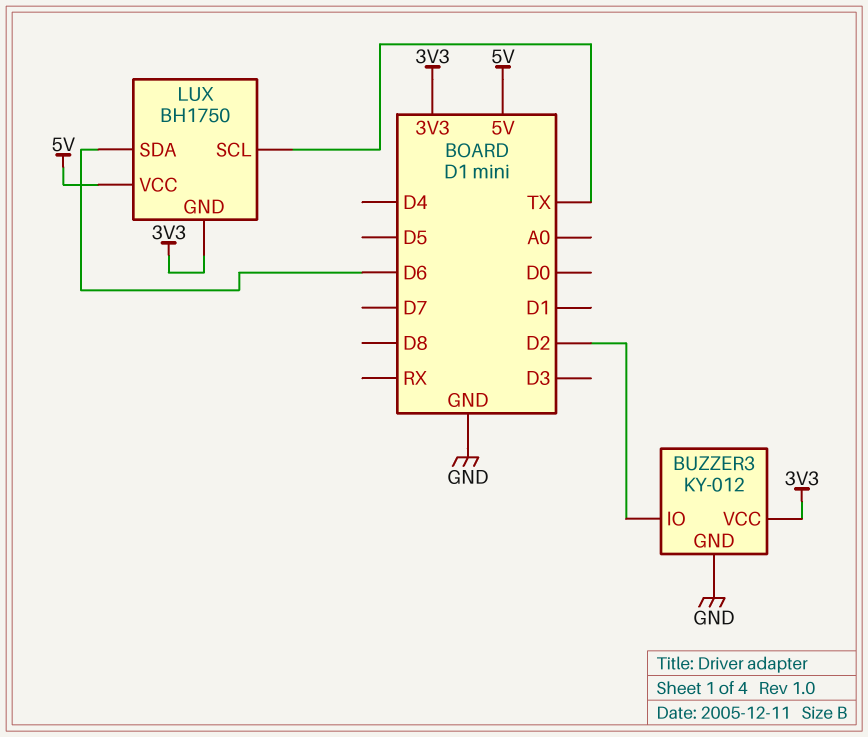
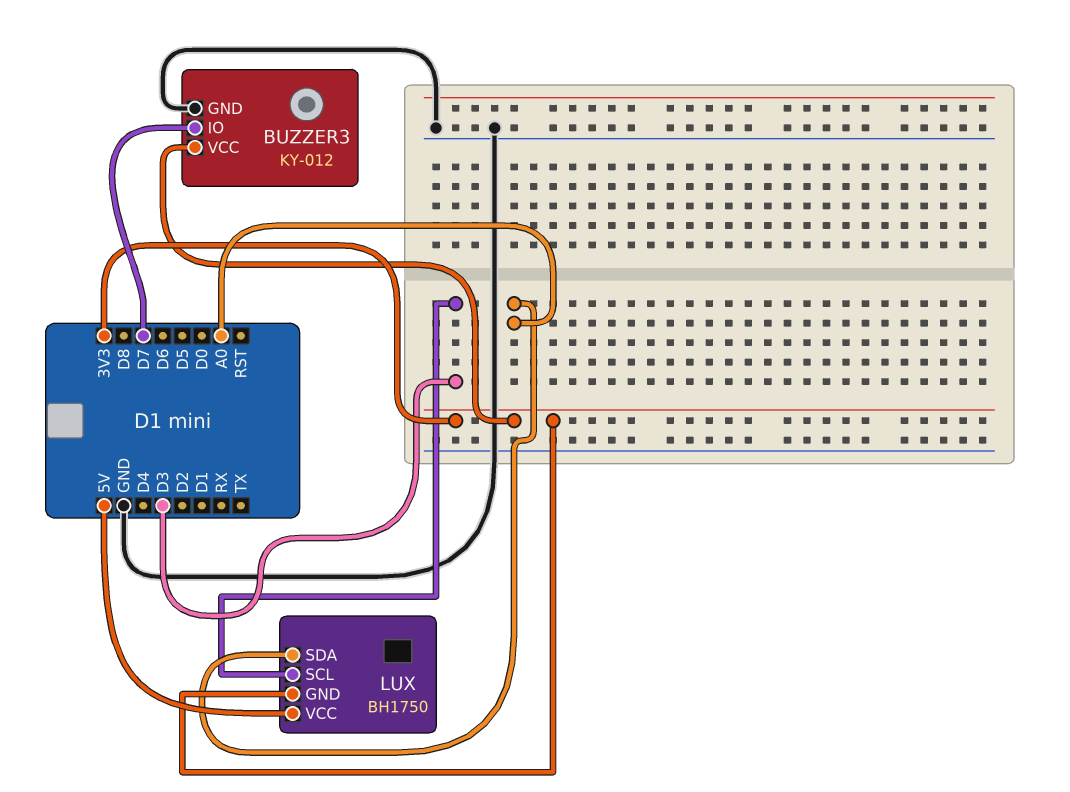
BUZZER3 pin IO: D2 -> D7
LUX pin SCL: TX -> D3
LUX pin SDA: D6 -> A0

